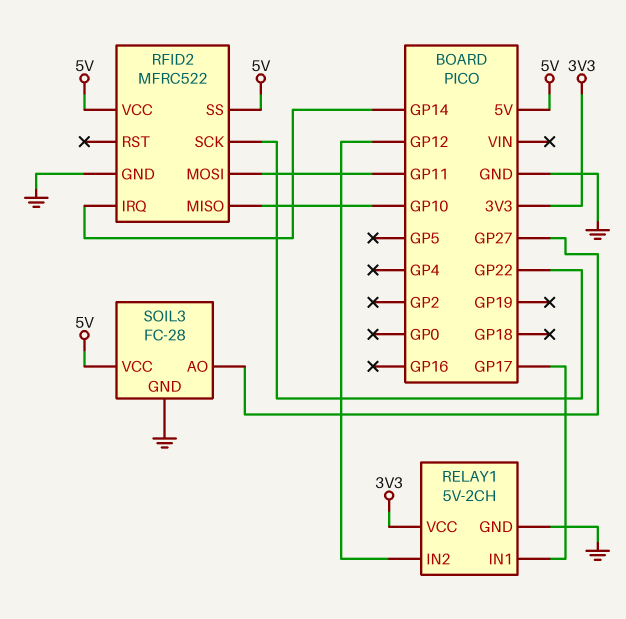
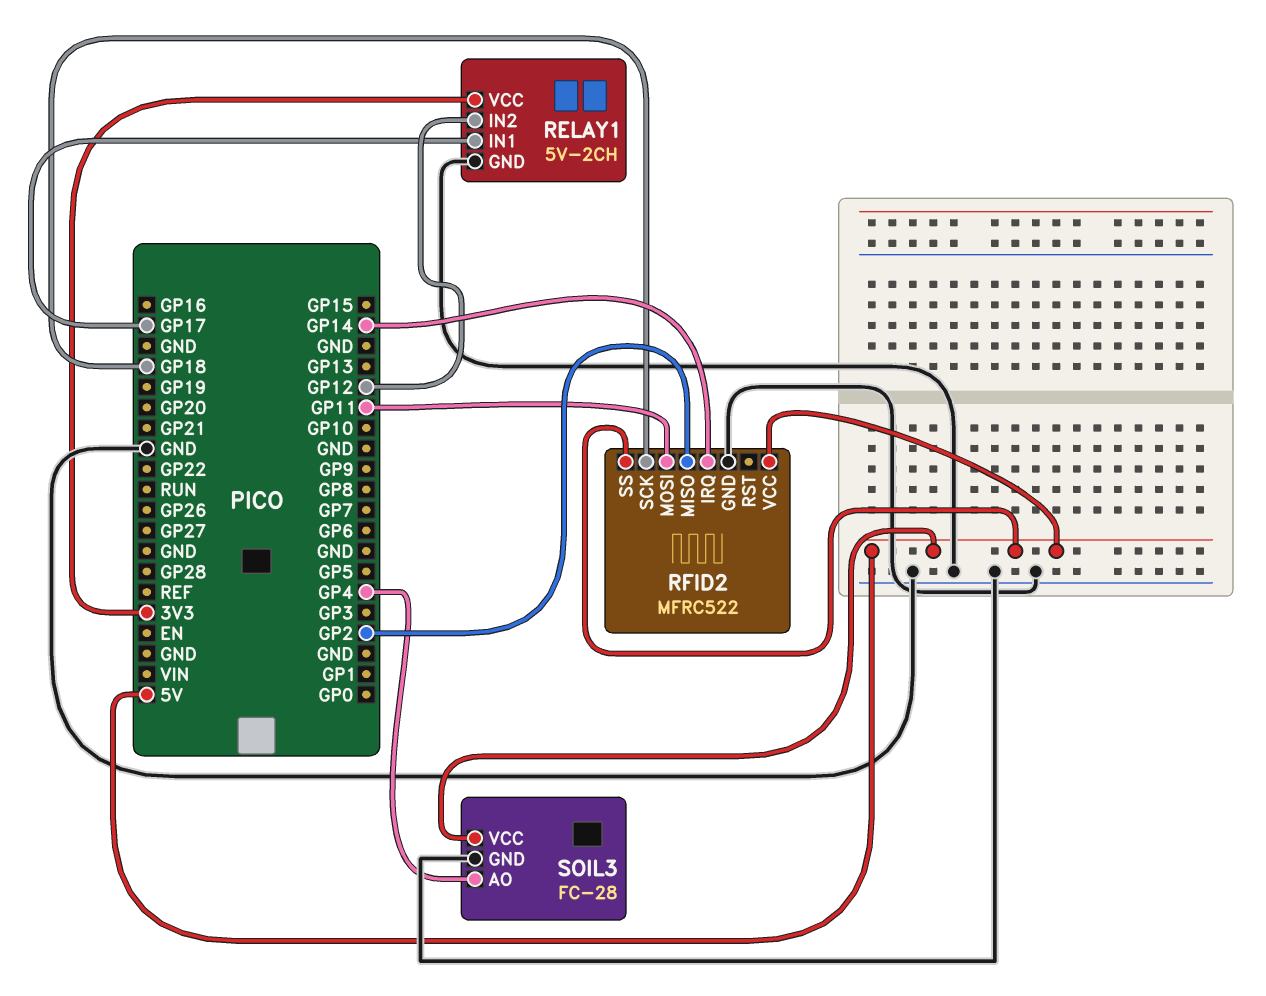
RFID2 pin MISO: GP10 -> GP2
RFID2 pin SCK: GP22 -> GP18
SOIL3 pin AO: GP27 -> GP4

